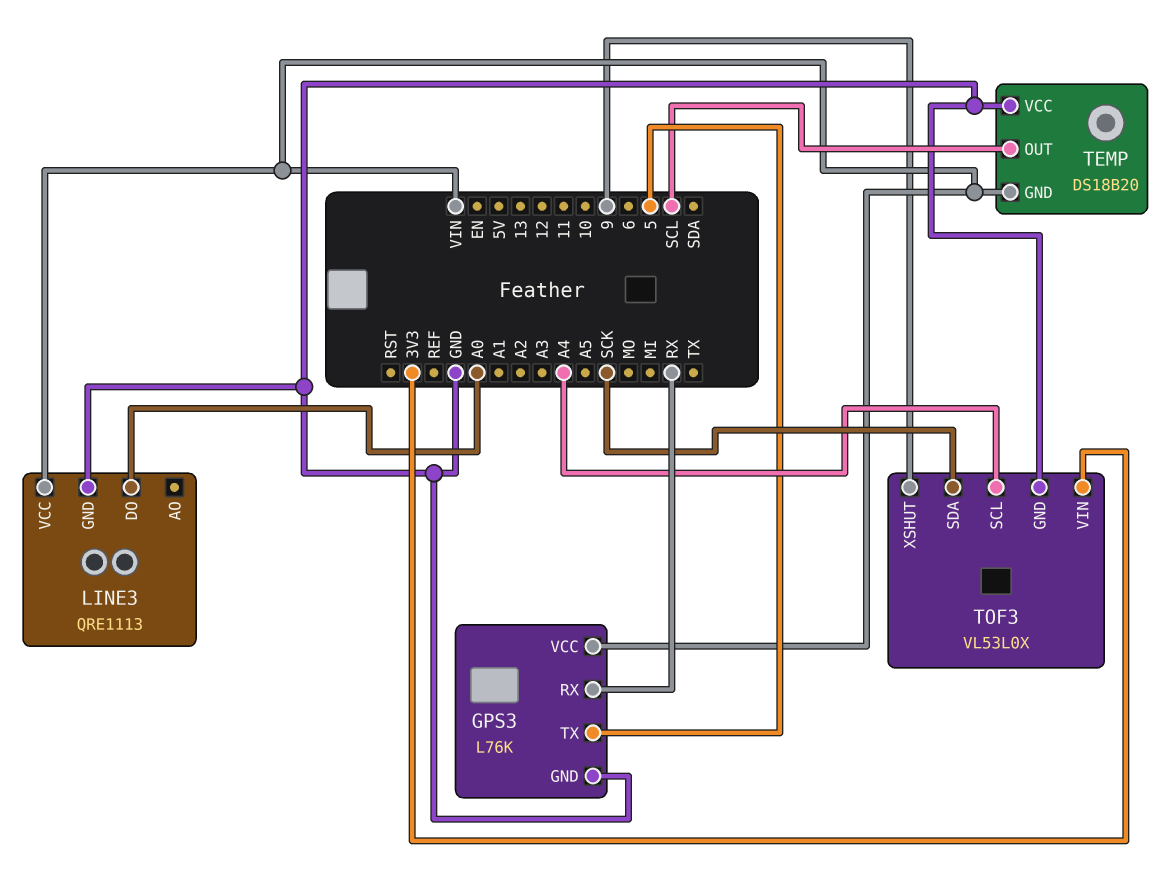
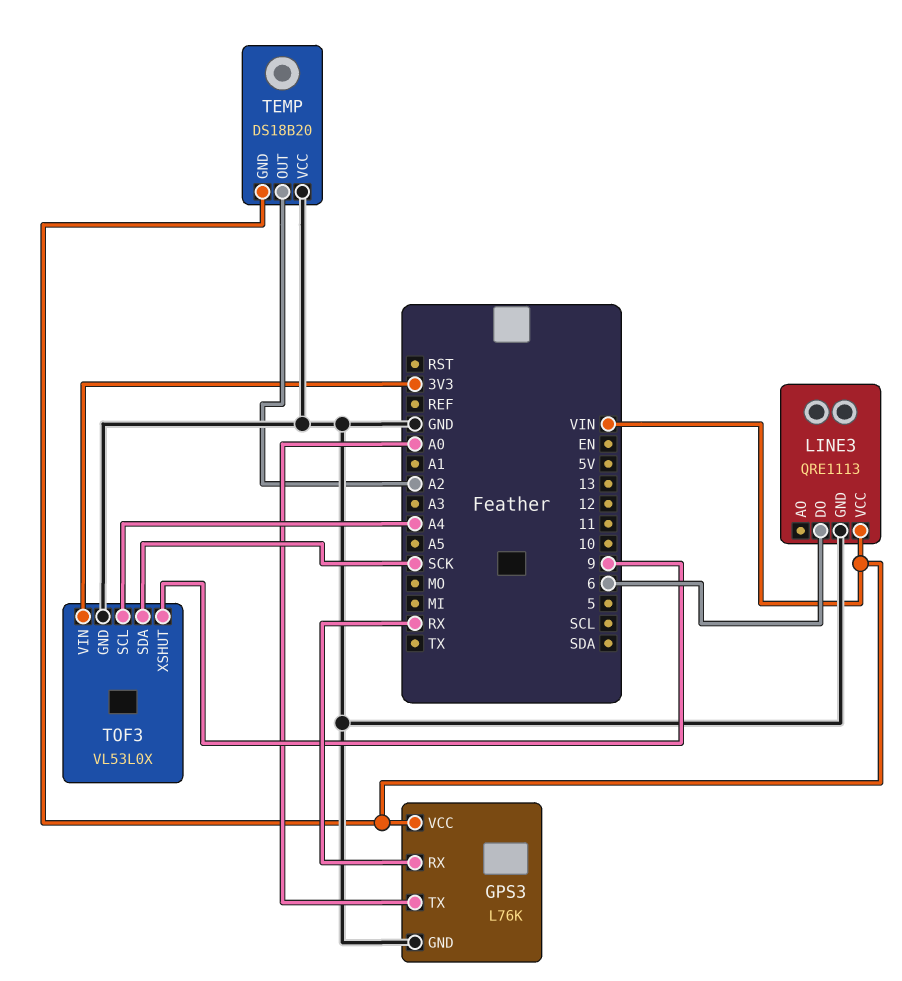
GPS3 pin TX: 5 -> A0
LINE3 pin DO: A0 -> 6
TEMP pin OUT: SCL -> A2

